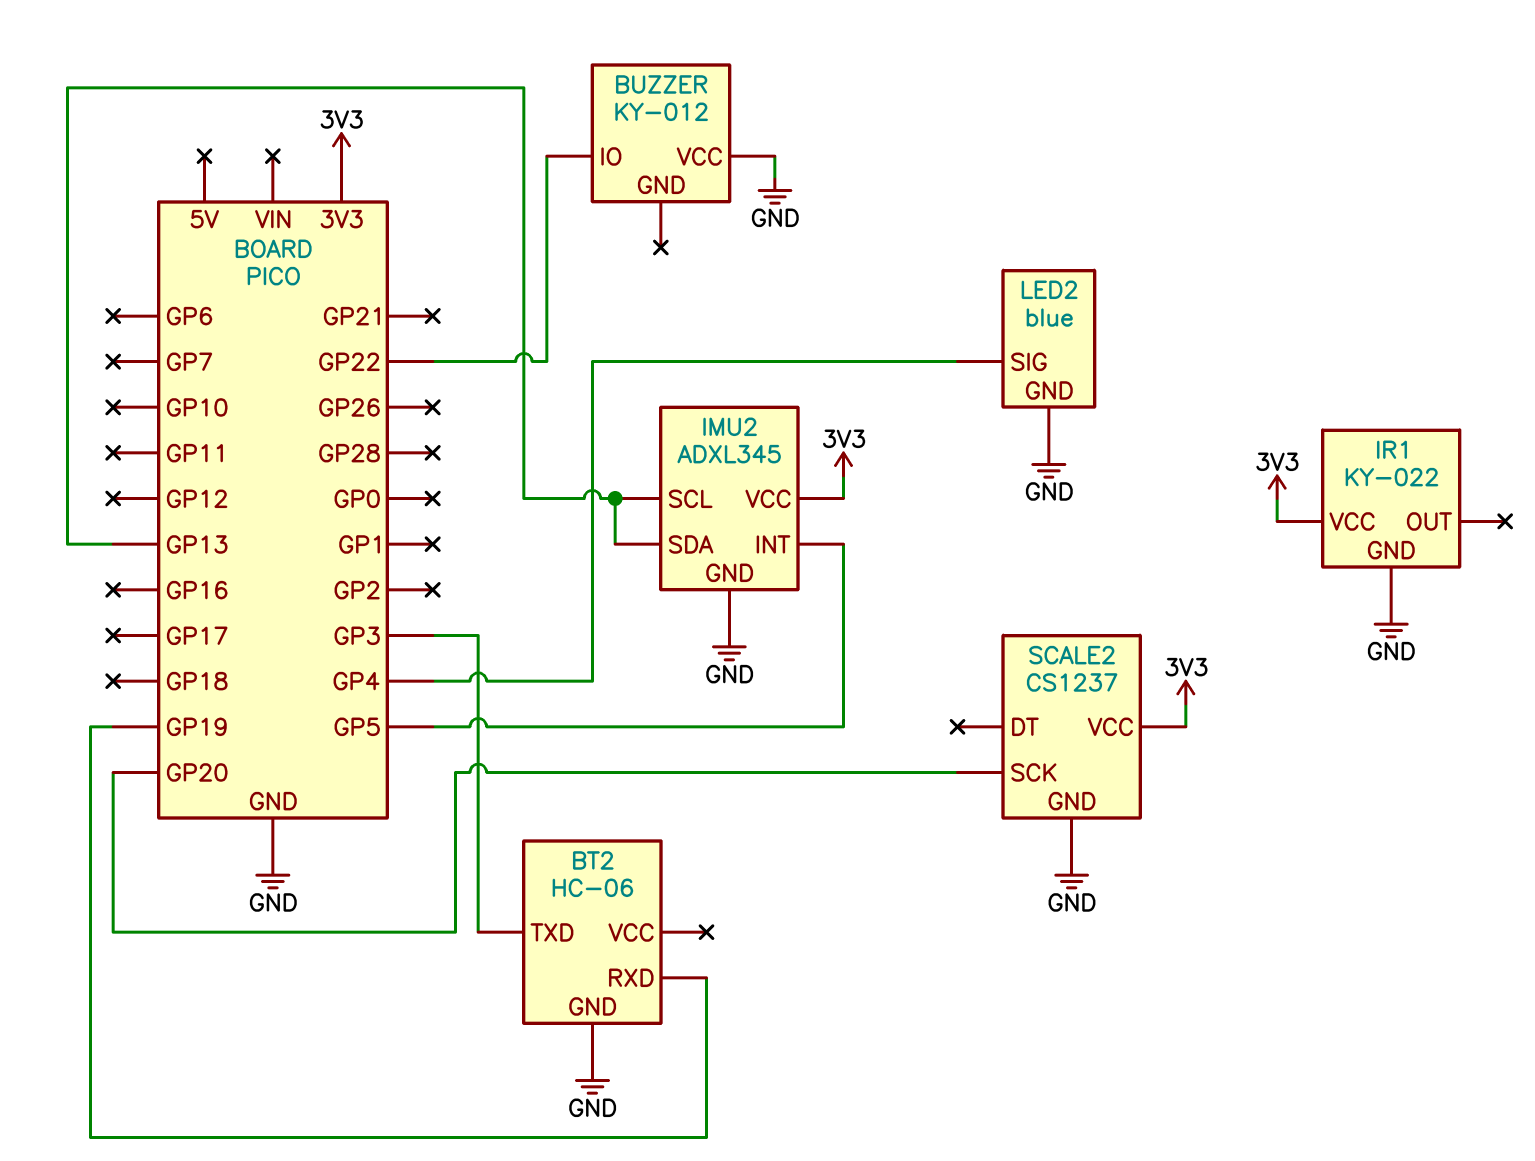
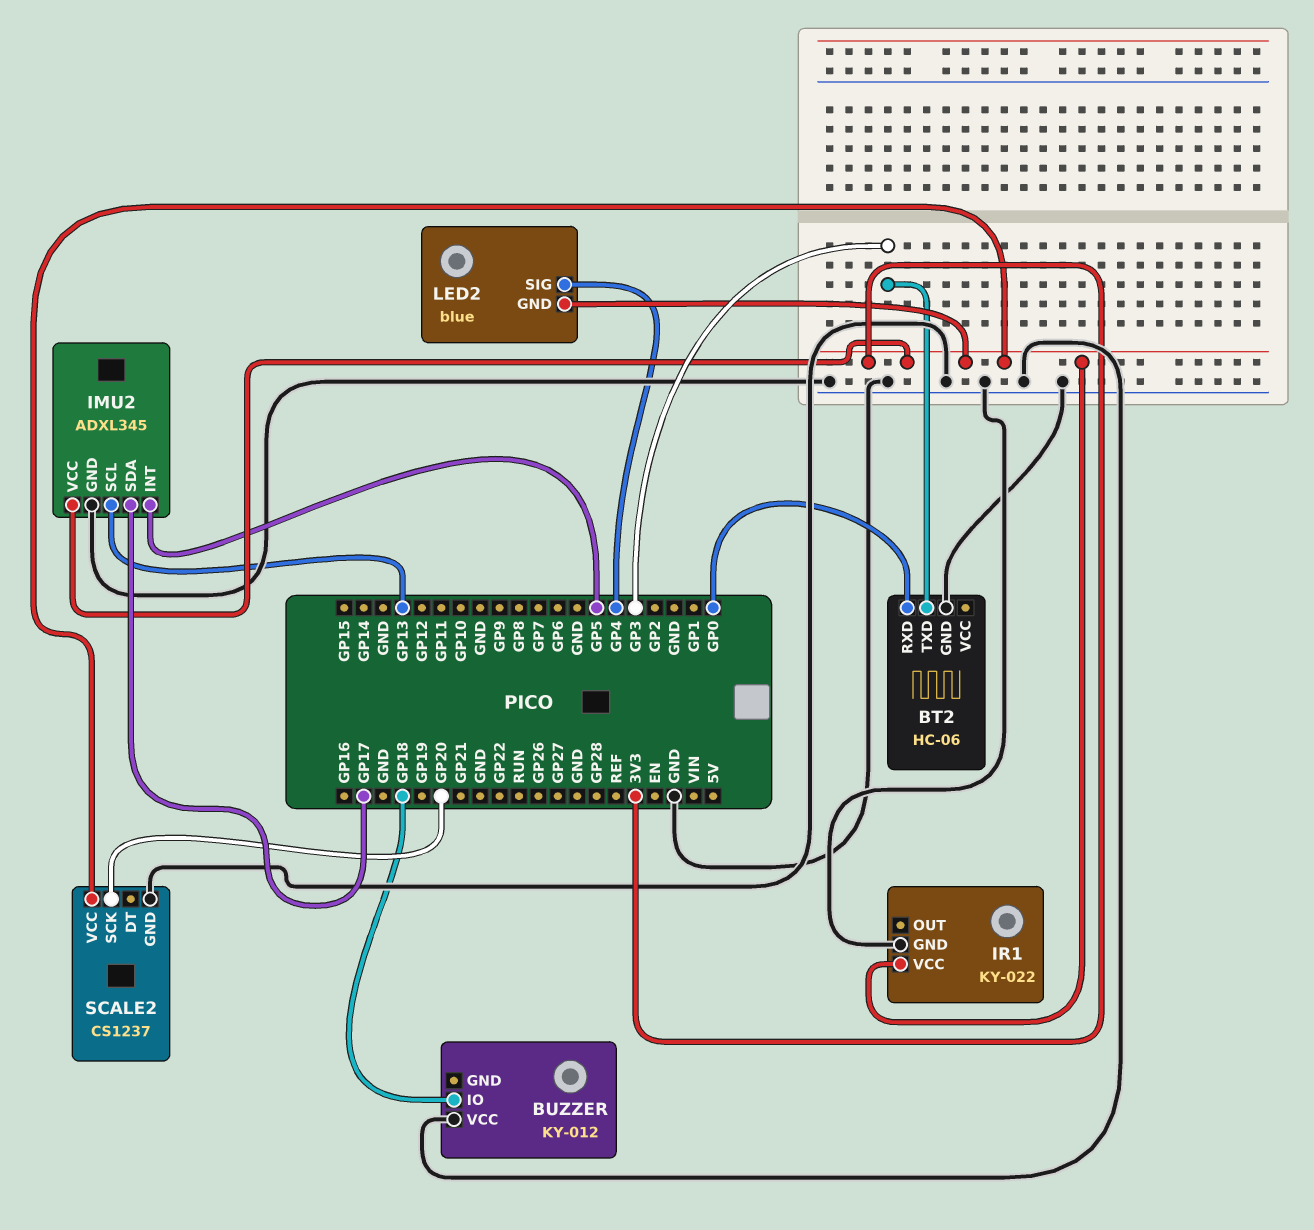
BT2 pin RXD: GP19 -> GP0
BUZZER pin IO: GP22 -> GP18
IMU2 pin SDA: GP13 -> GP17
LED2 pin GND: GND -> 3V3

